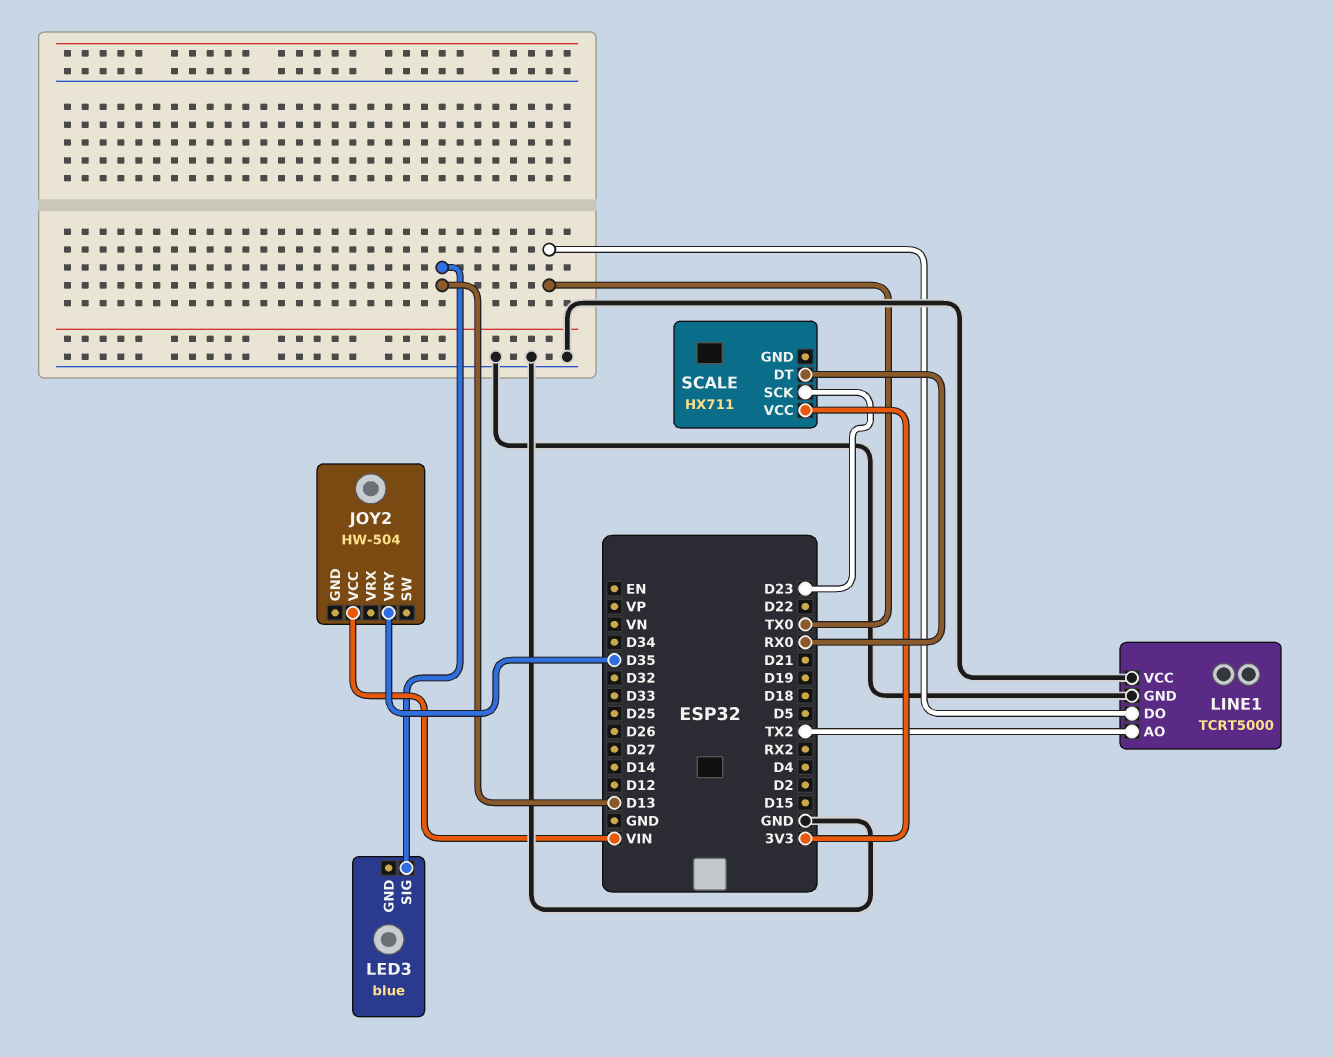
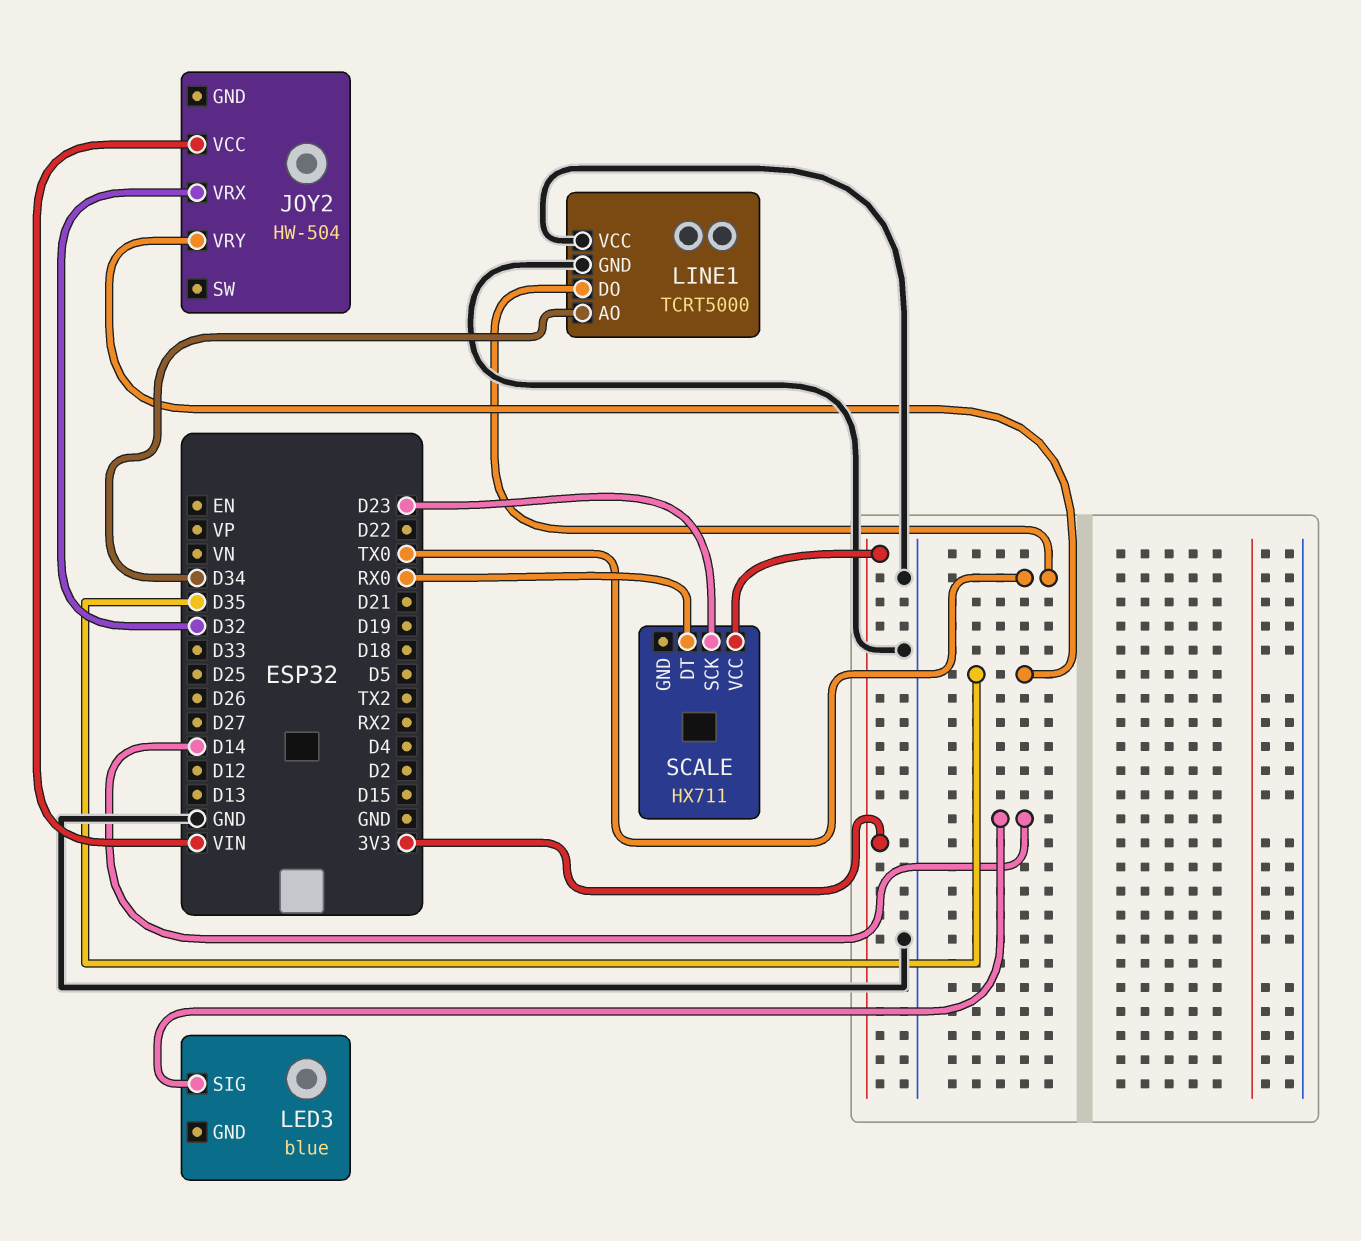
JOY2 pin VRX: none -> D32
LED3 pin SIG: D13 -> D14
LINE1 pin AO: TX2 -> D34

